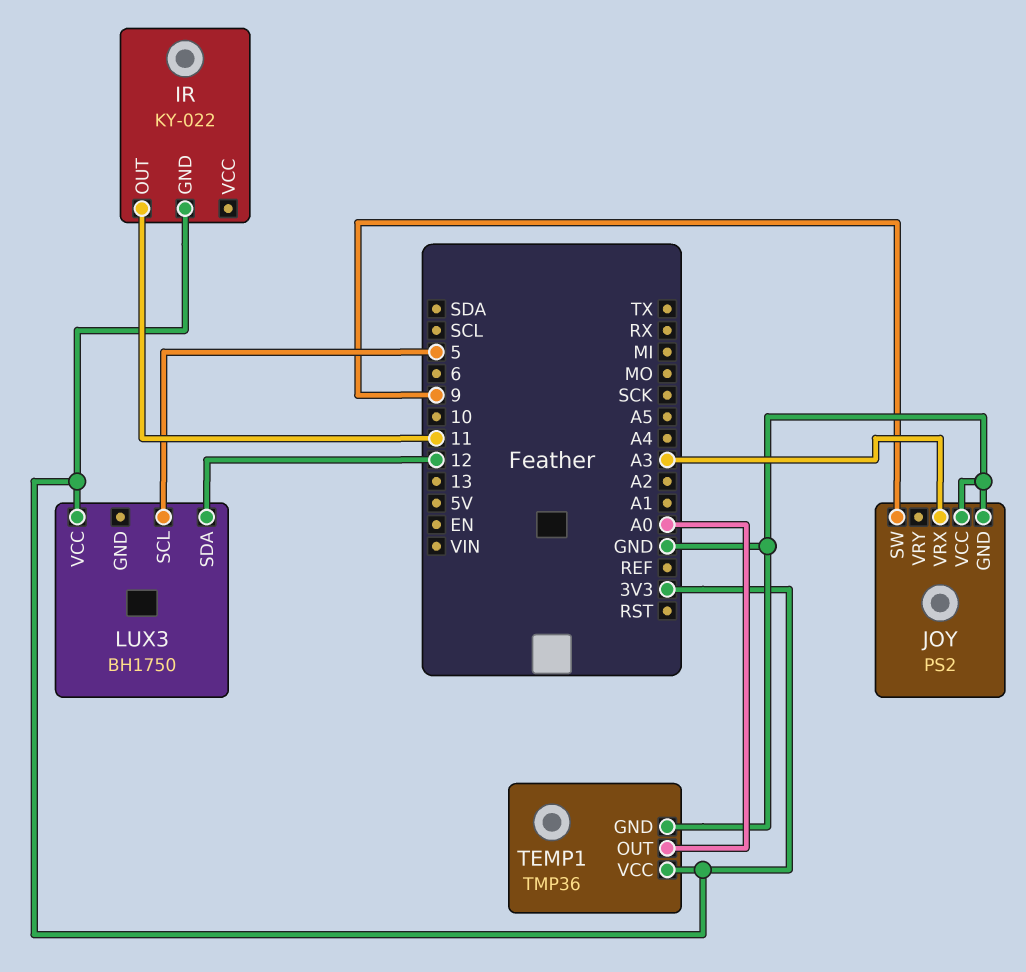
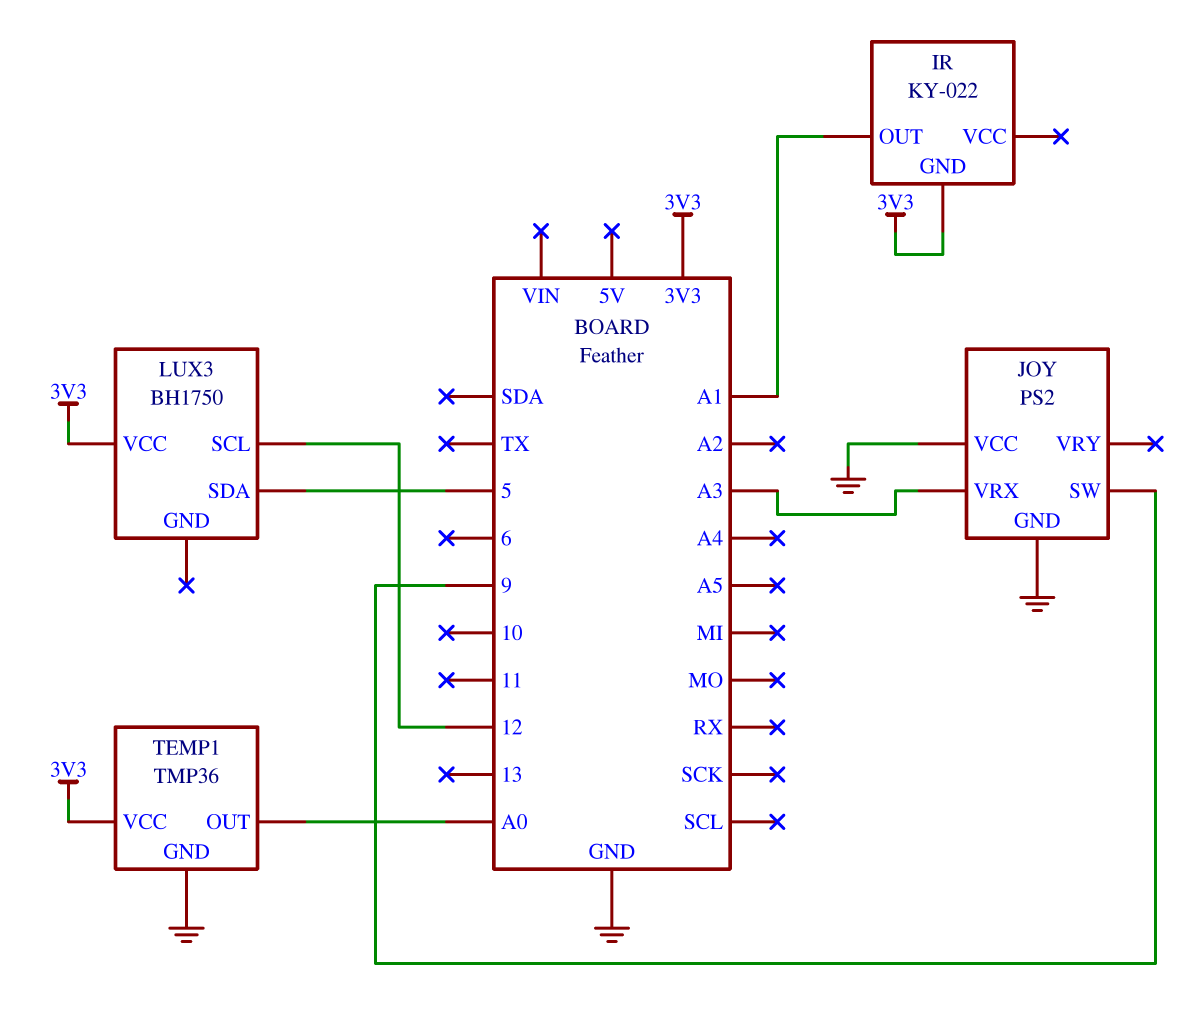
IR pin OUT: 11 -> A1
LUX3 pin SCL: 5 -> 12
LUX3 pin SDA: 12 -> 5

